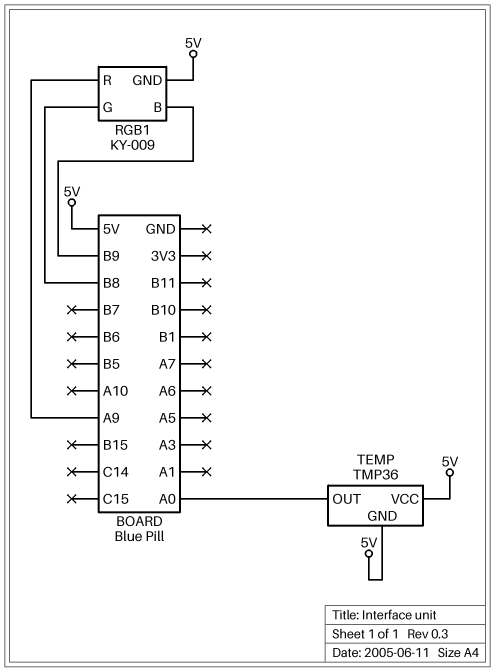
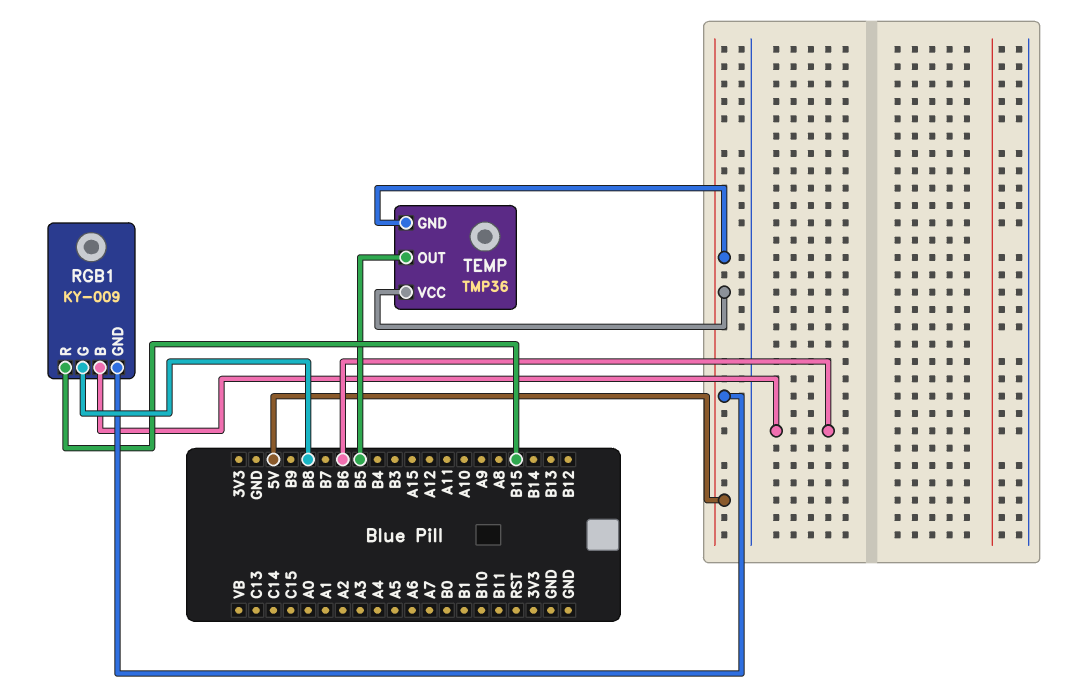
RGB1 pin B: B9 -> B6
RGB1 pin R: A9 -> B15
TEMP pin OUT: A0 -> B5

